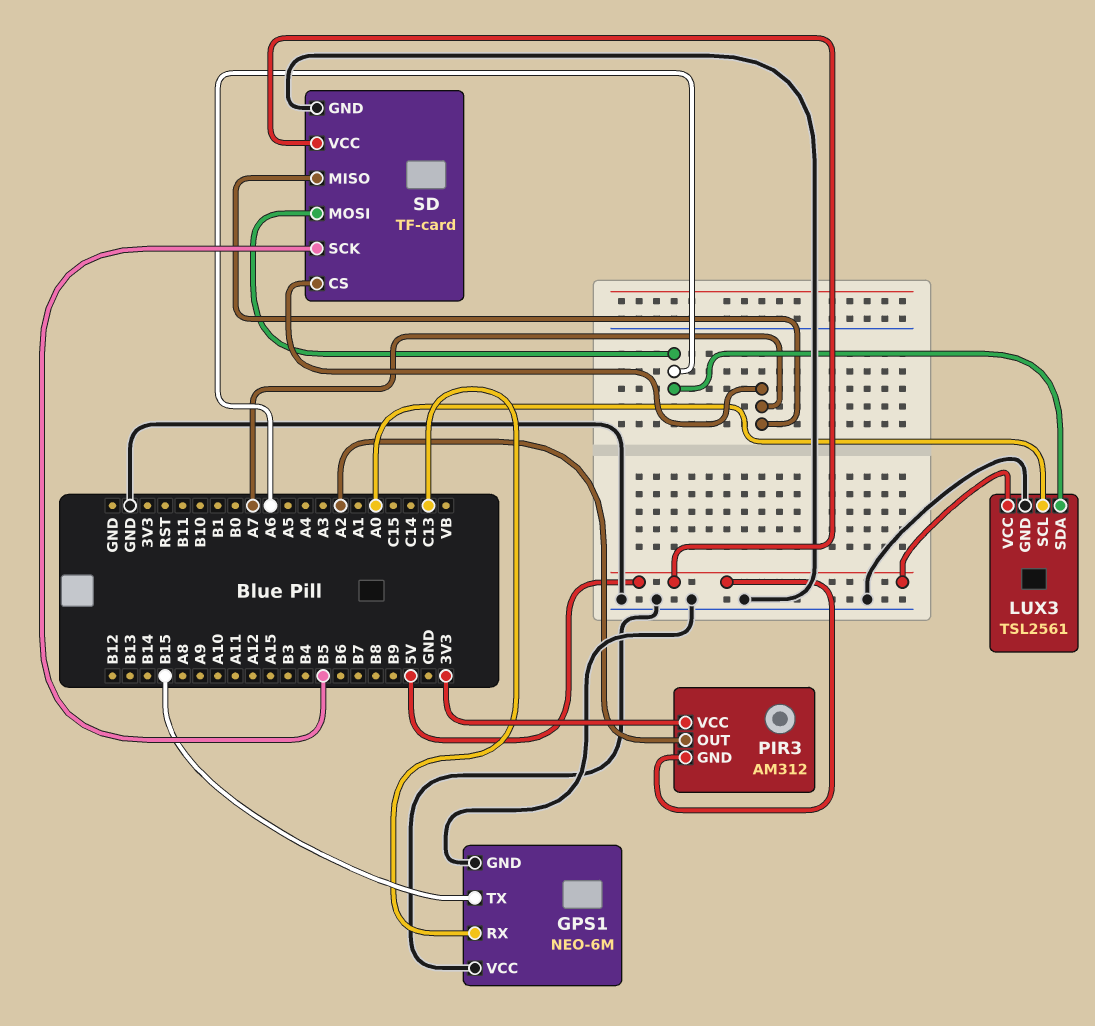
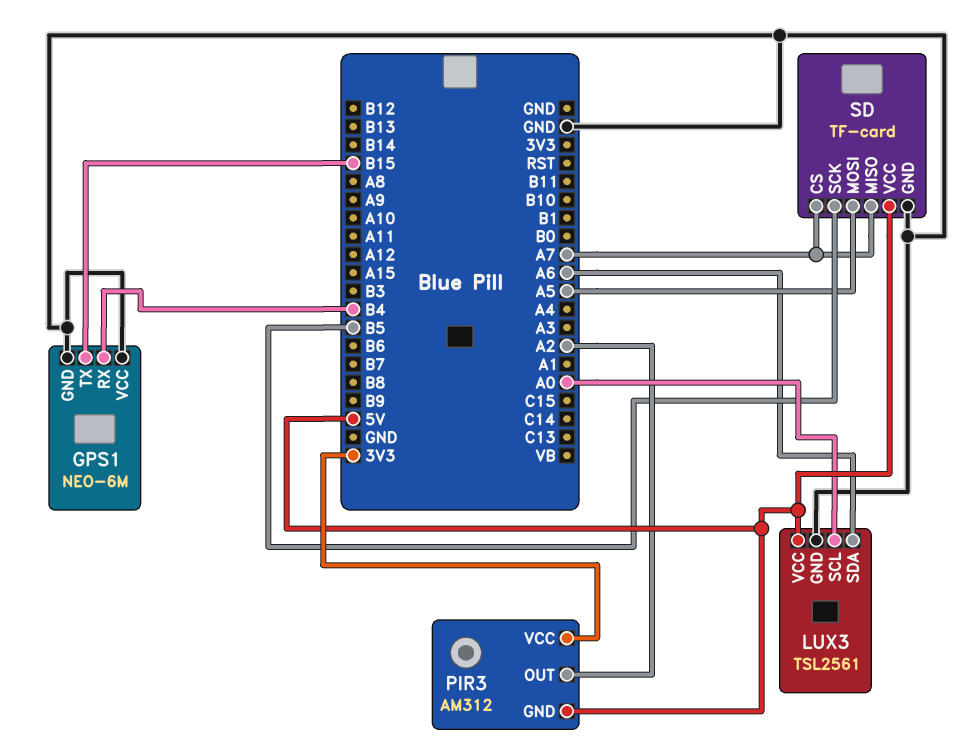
GPS1 pin RX: C13 -> B4
SD pin MOSI: A6 -> A5

